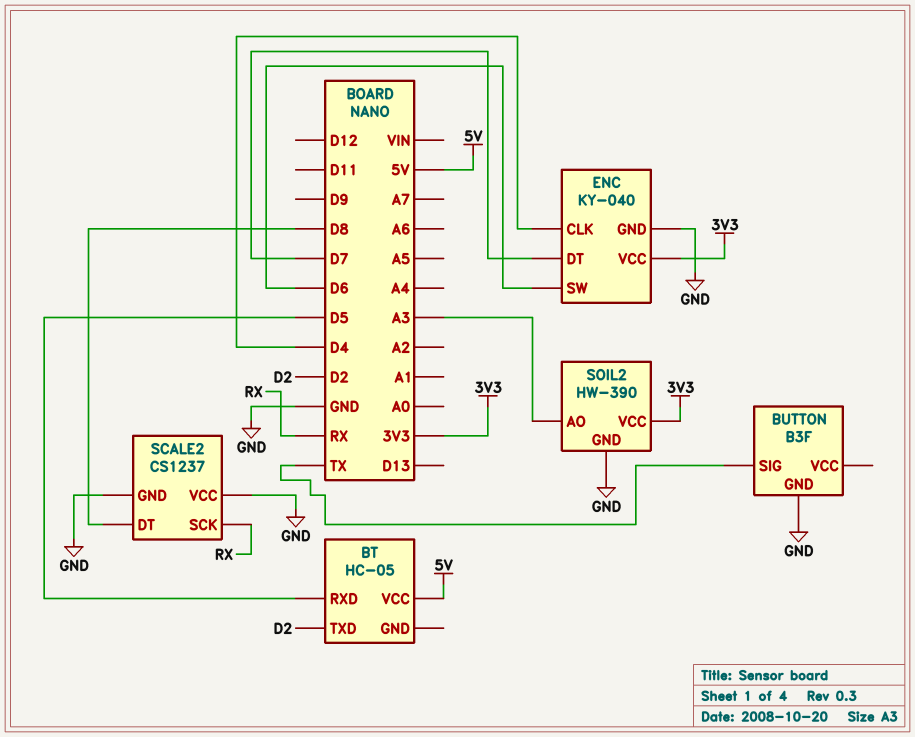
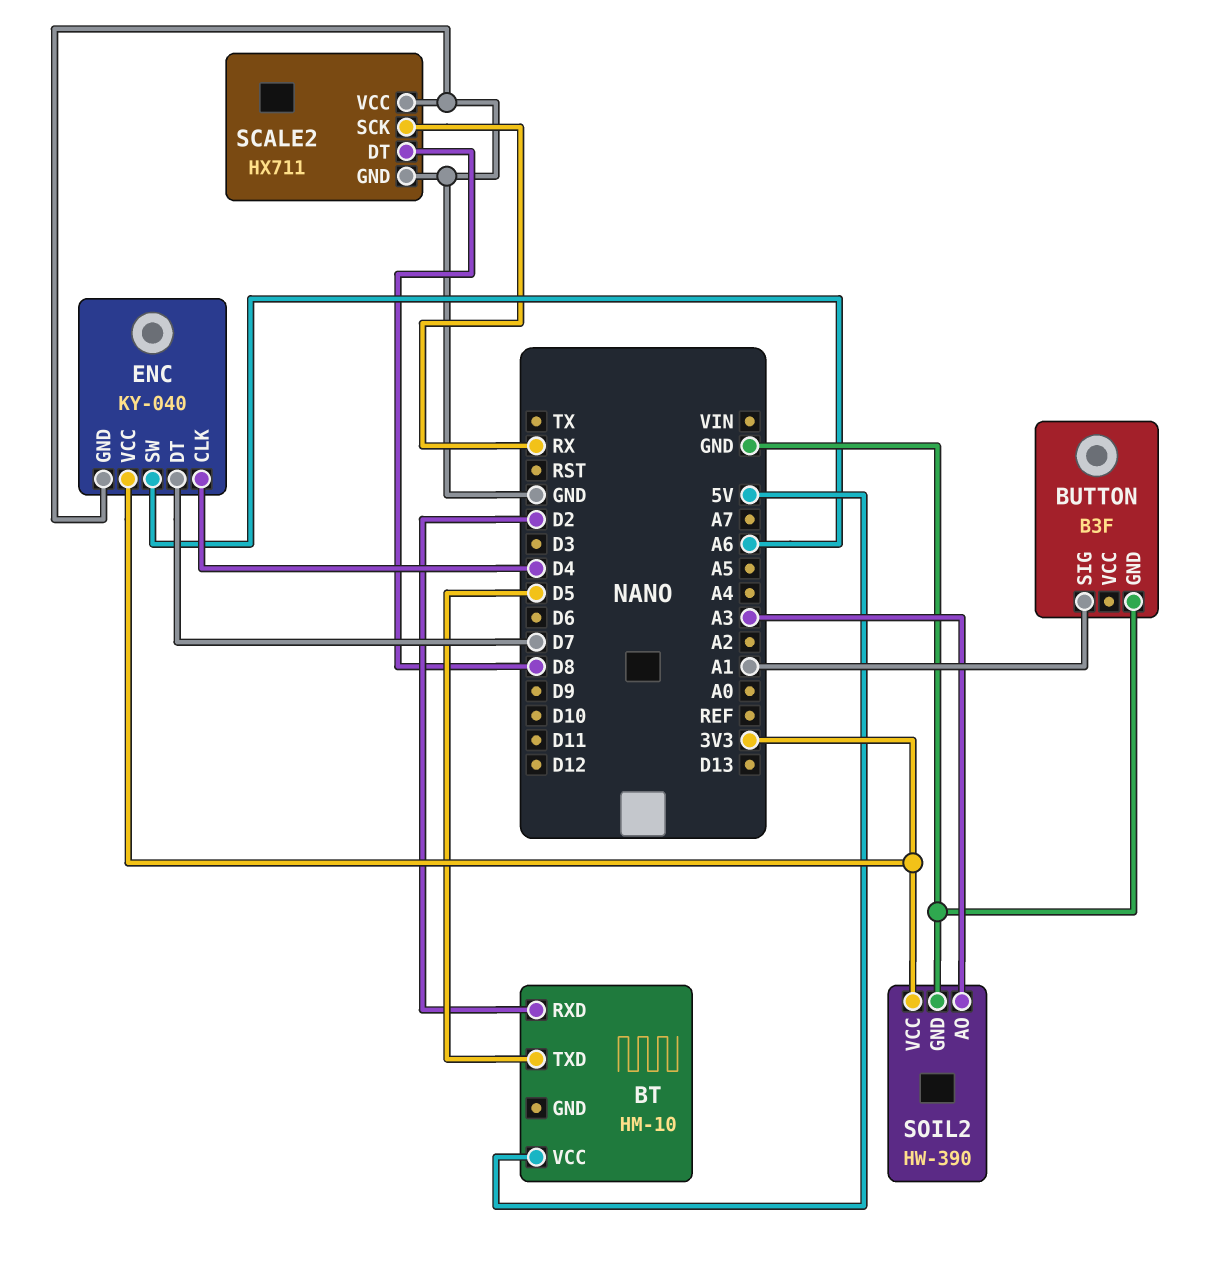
BT: HC-05 -> HM-10
BT pin RXD: D5 -> D2
BT pin TXD: D2 -> D5
BUTTON pin SIG: TX -> A1
ENC pin SW: D6 -> A6
SCALE2: CS1237 -> HX711

